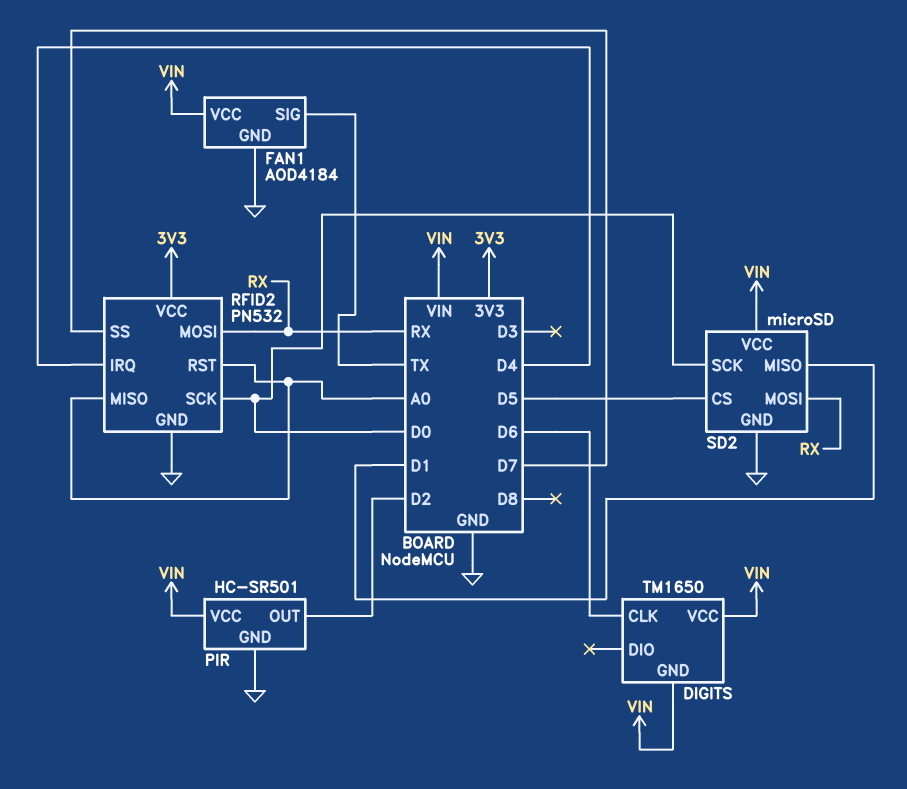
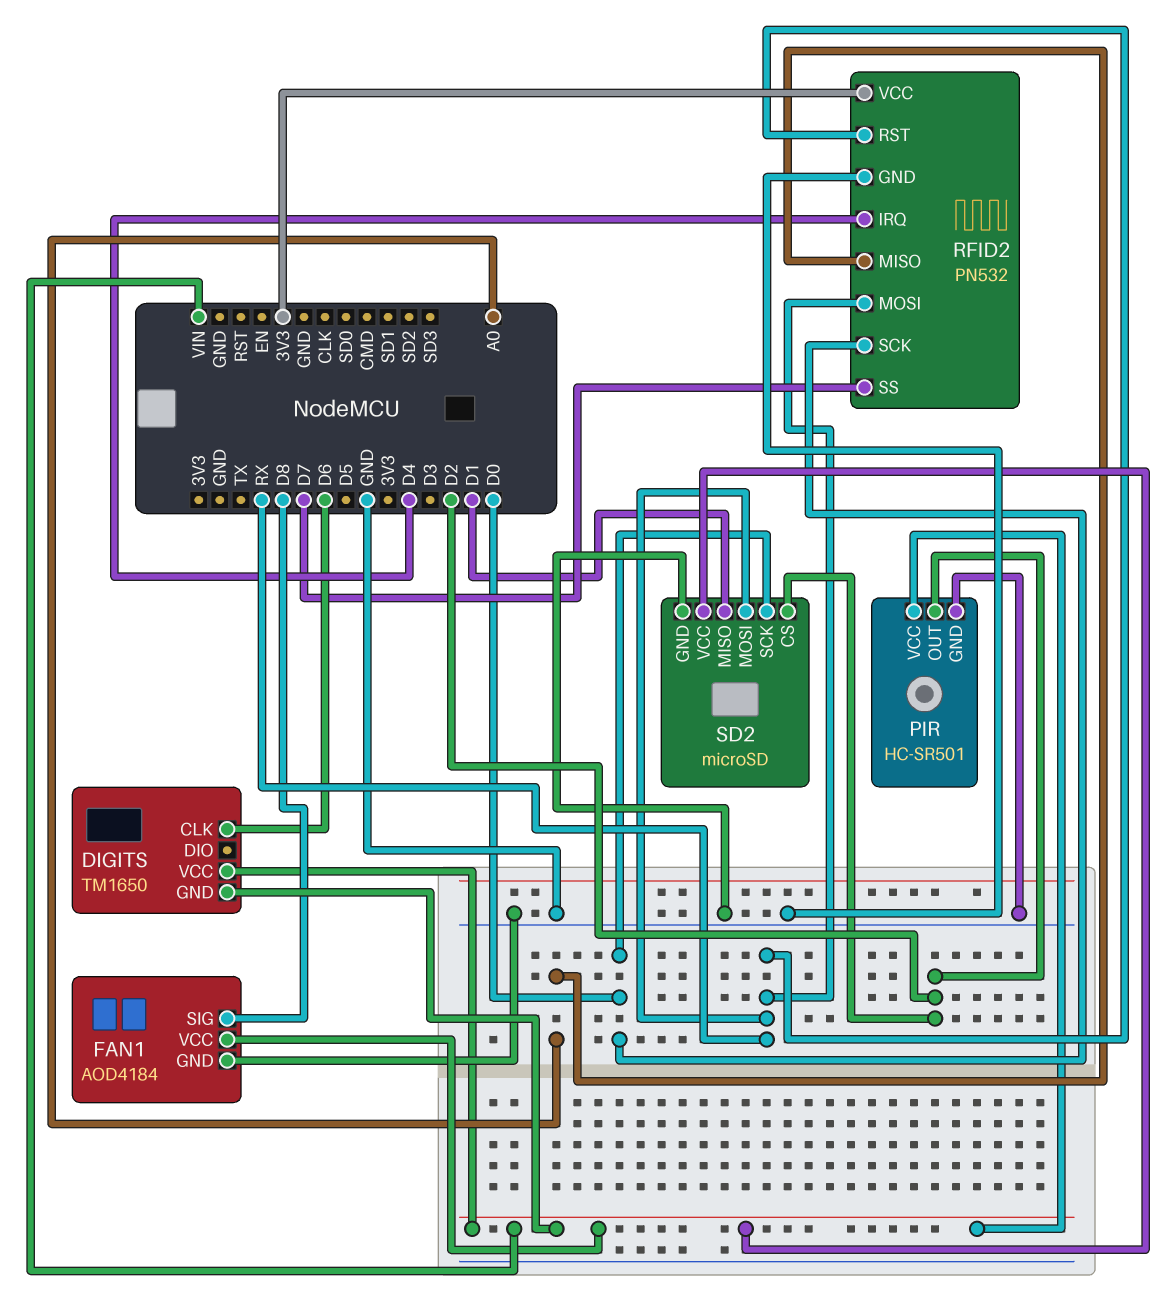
FAN1 pin SIG: TX -> D8
RFID2 pin RST: A0 -> RX
SD2 pin CS: D5 -> D2

